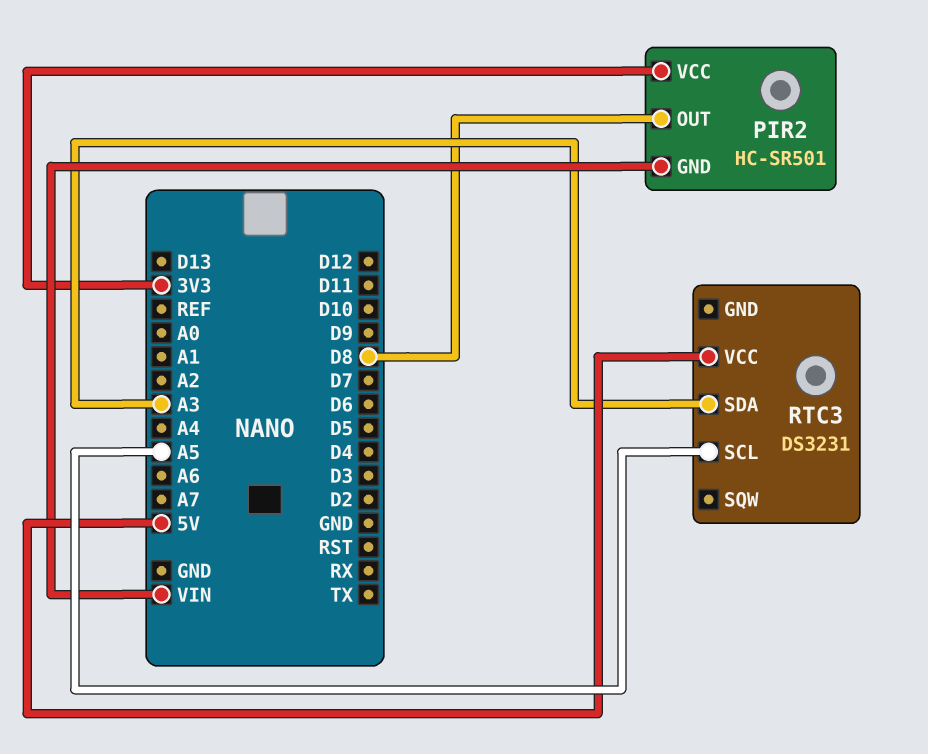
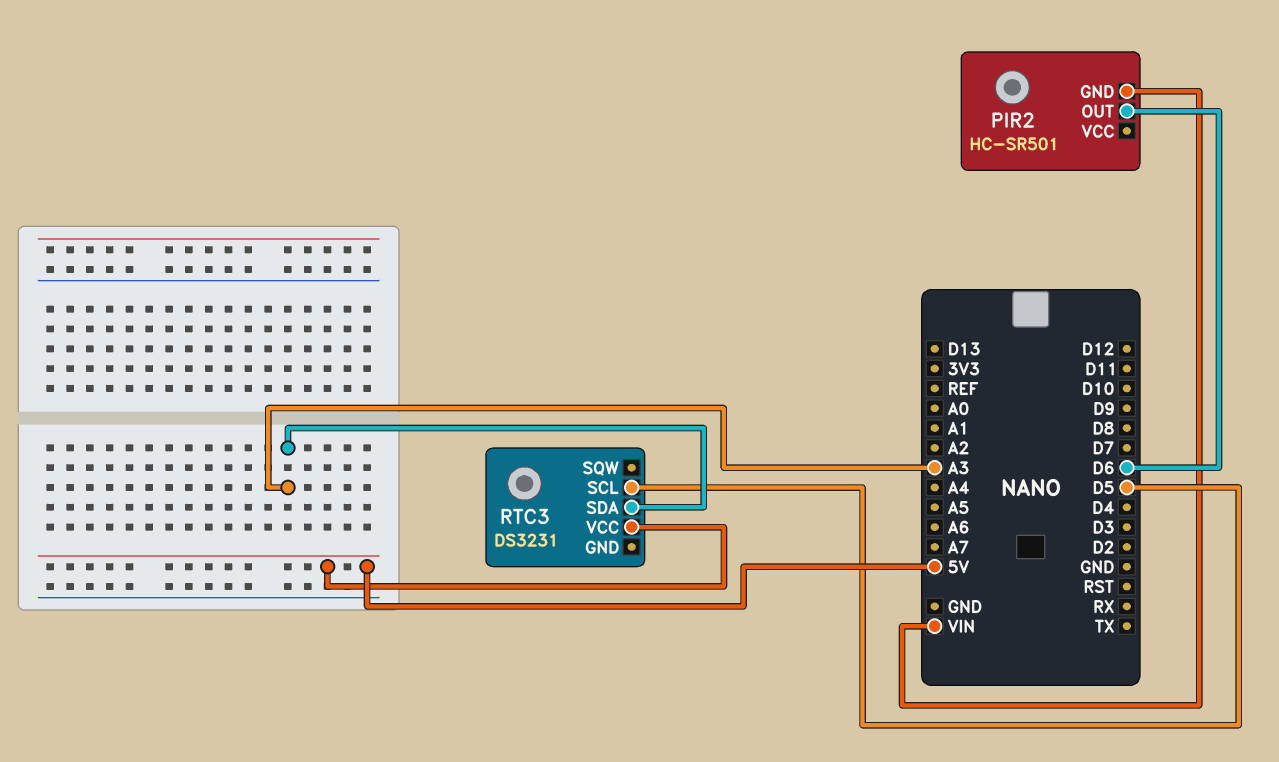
PIR2 pin OUT: D8 -> D6
PIR2 pin VCC: 3V3 -> none
RTC3 pin SCL: A5 -> D5

